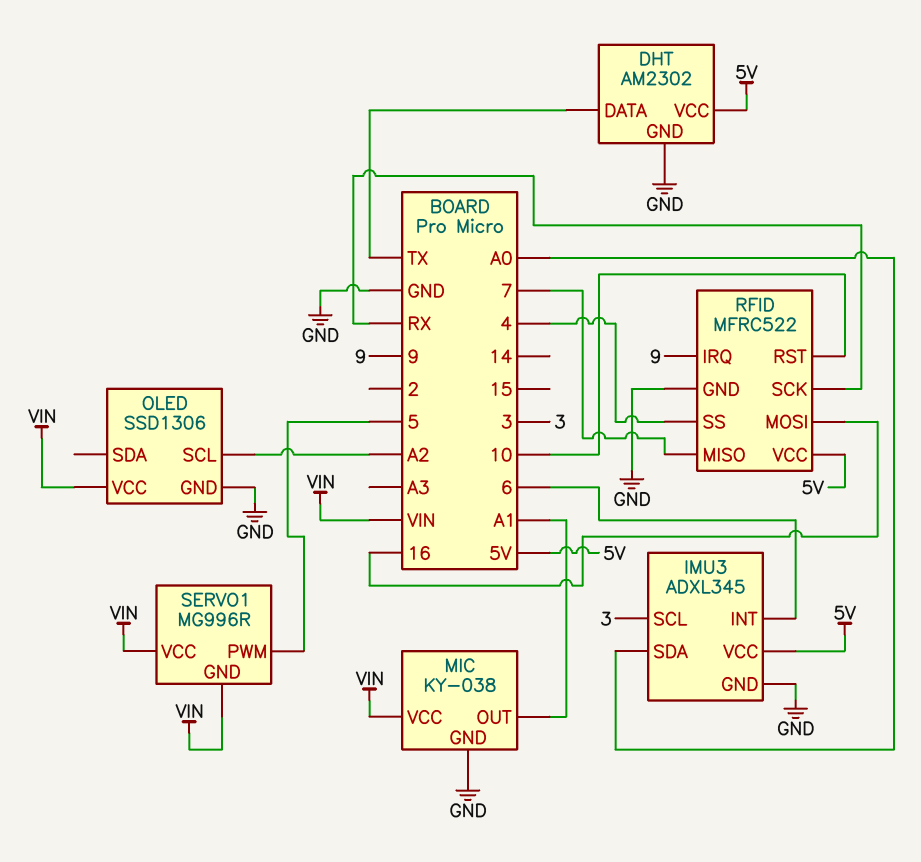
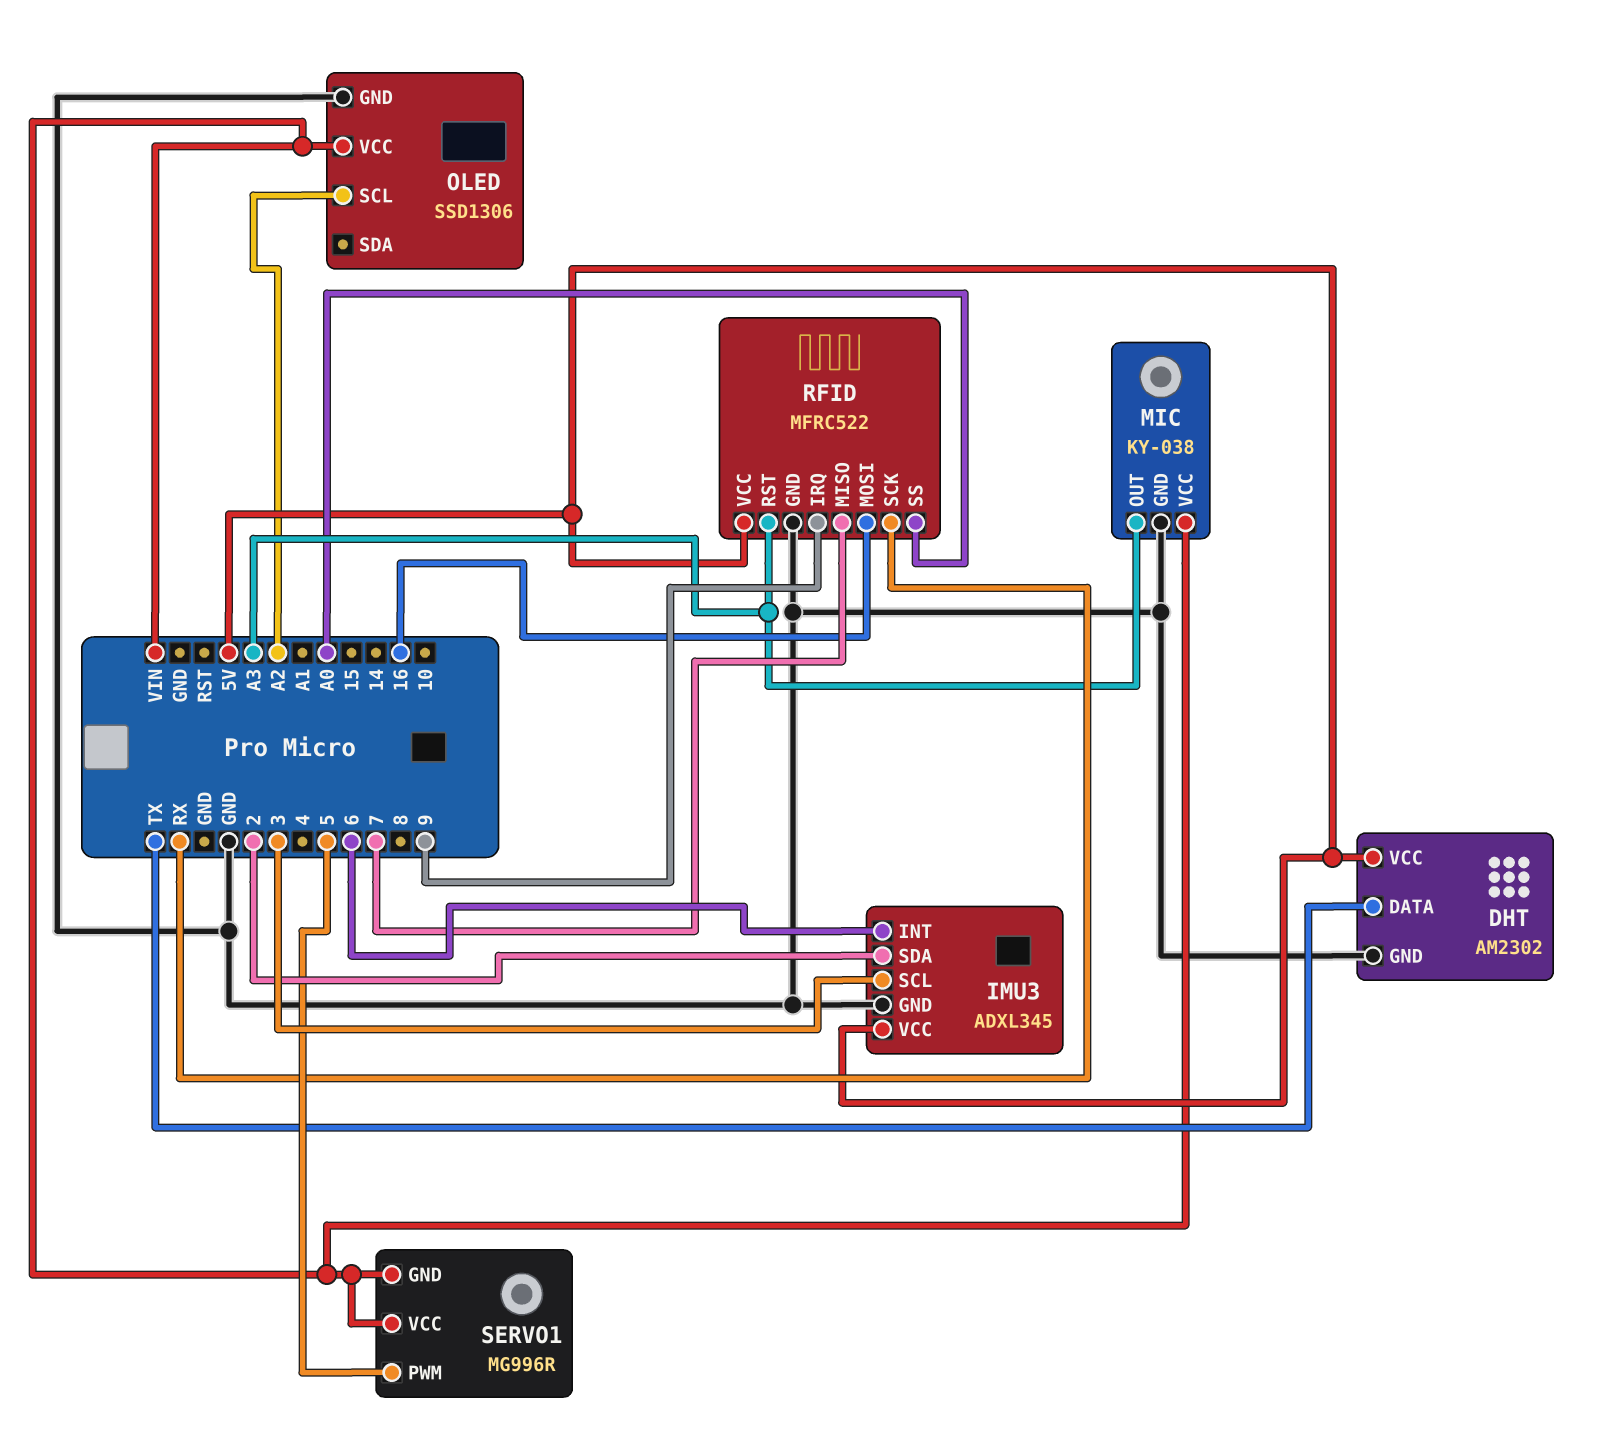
IMU3 pin SDA: A0 -> 2
MIC pin OUT: A1 -> A3
RFID pin RST: 10 -> A3
RFID pin SS: 4 -> A0

